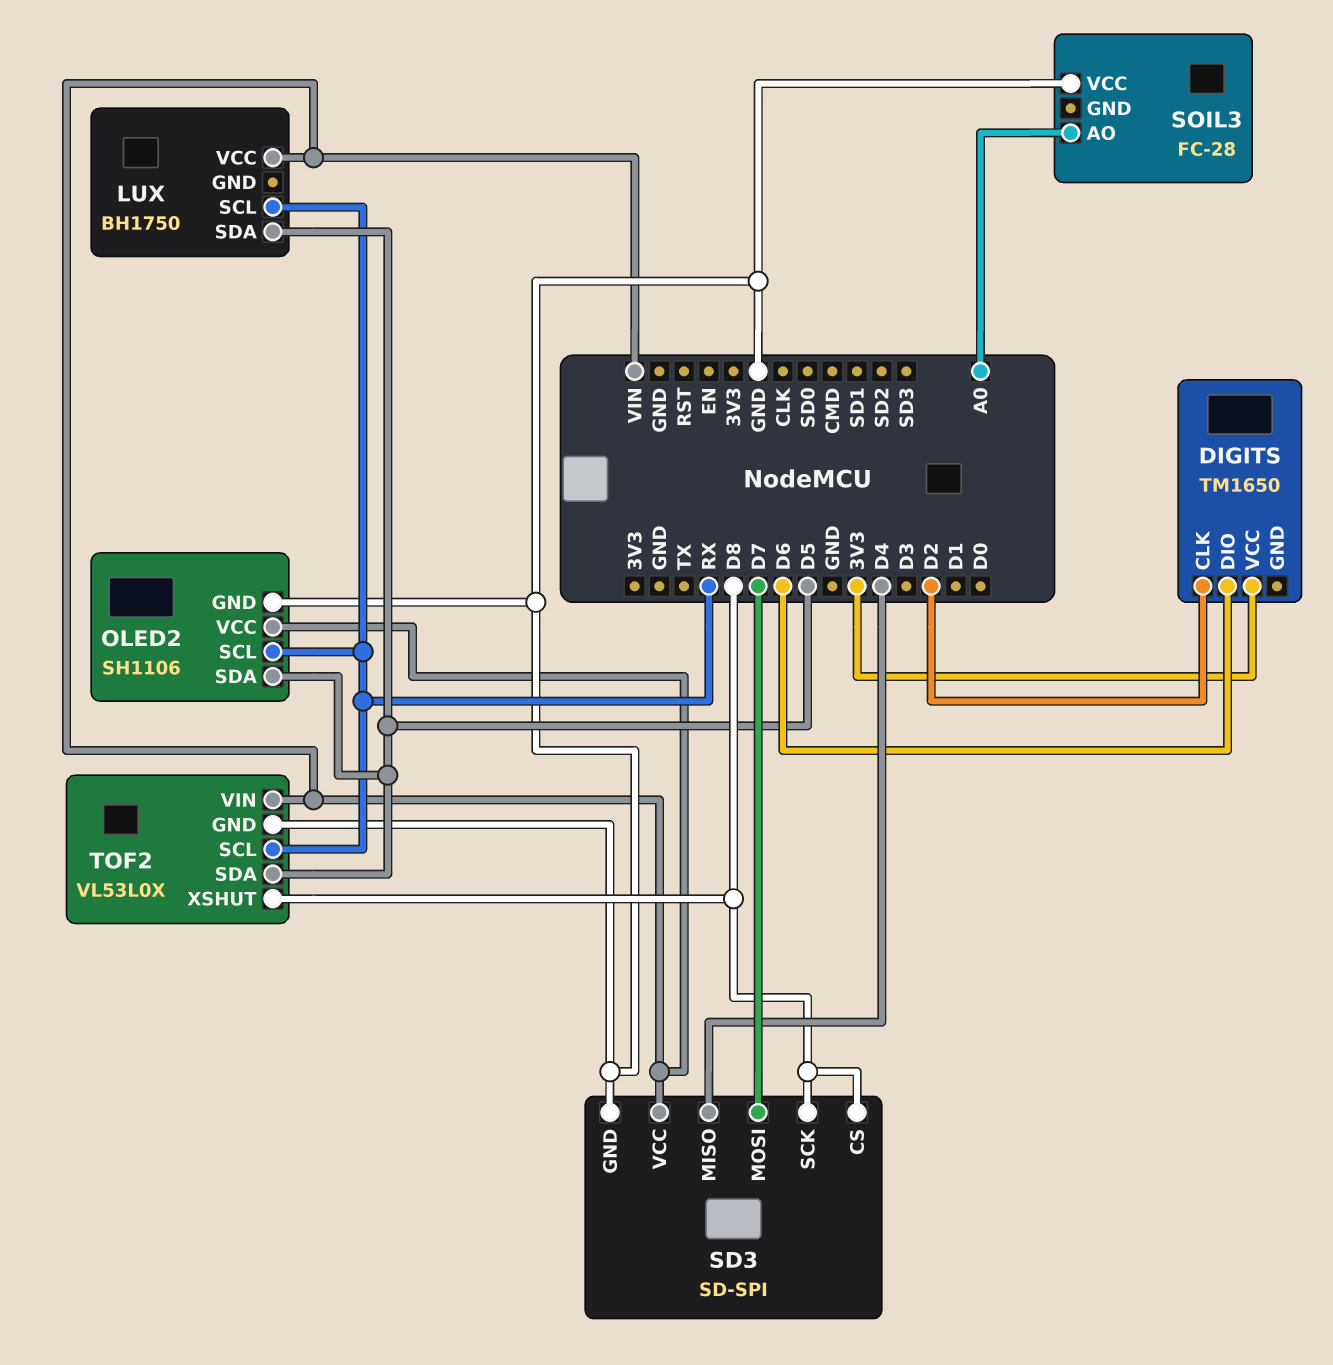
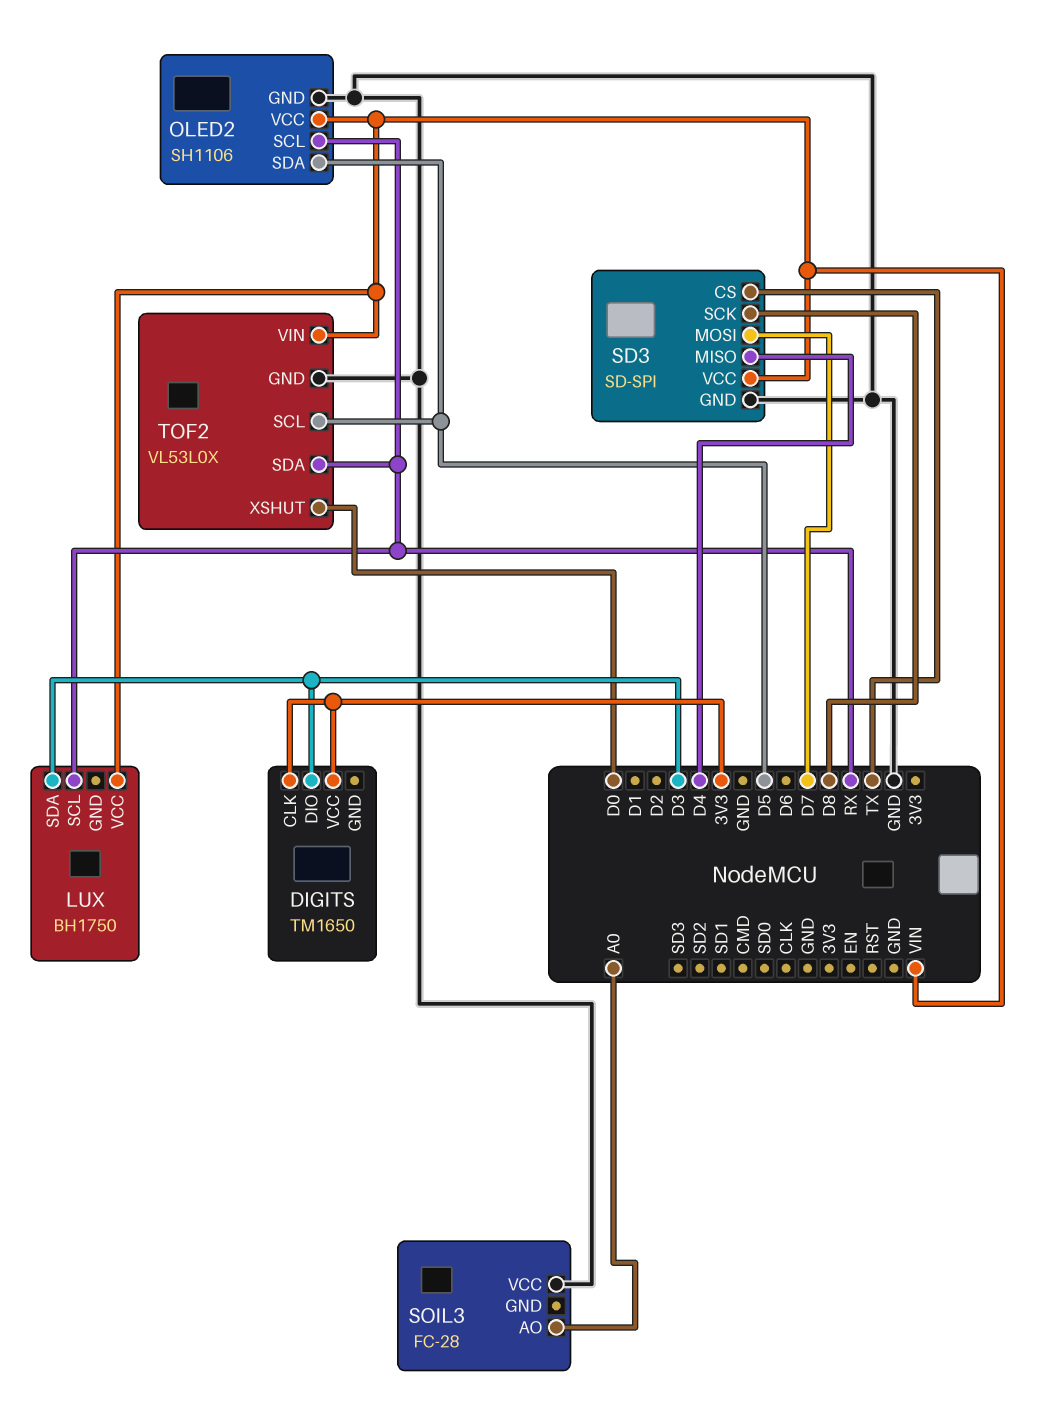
DIGITS pin CLK: D2 -> 3V3
DIGITS pin DIO: D6 -> D3
LUX pin SDA: D5 -> D3
SD3 pin CS: D8 -> TX
TOF2 pin SCL: RX -> D5
TOF2 pin SDA: D5 -> RX
TOF2 pin XSHUT: D8 -> D0

